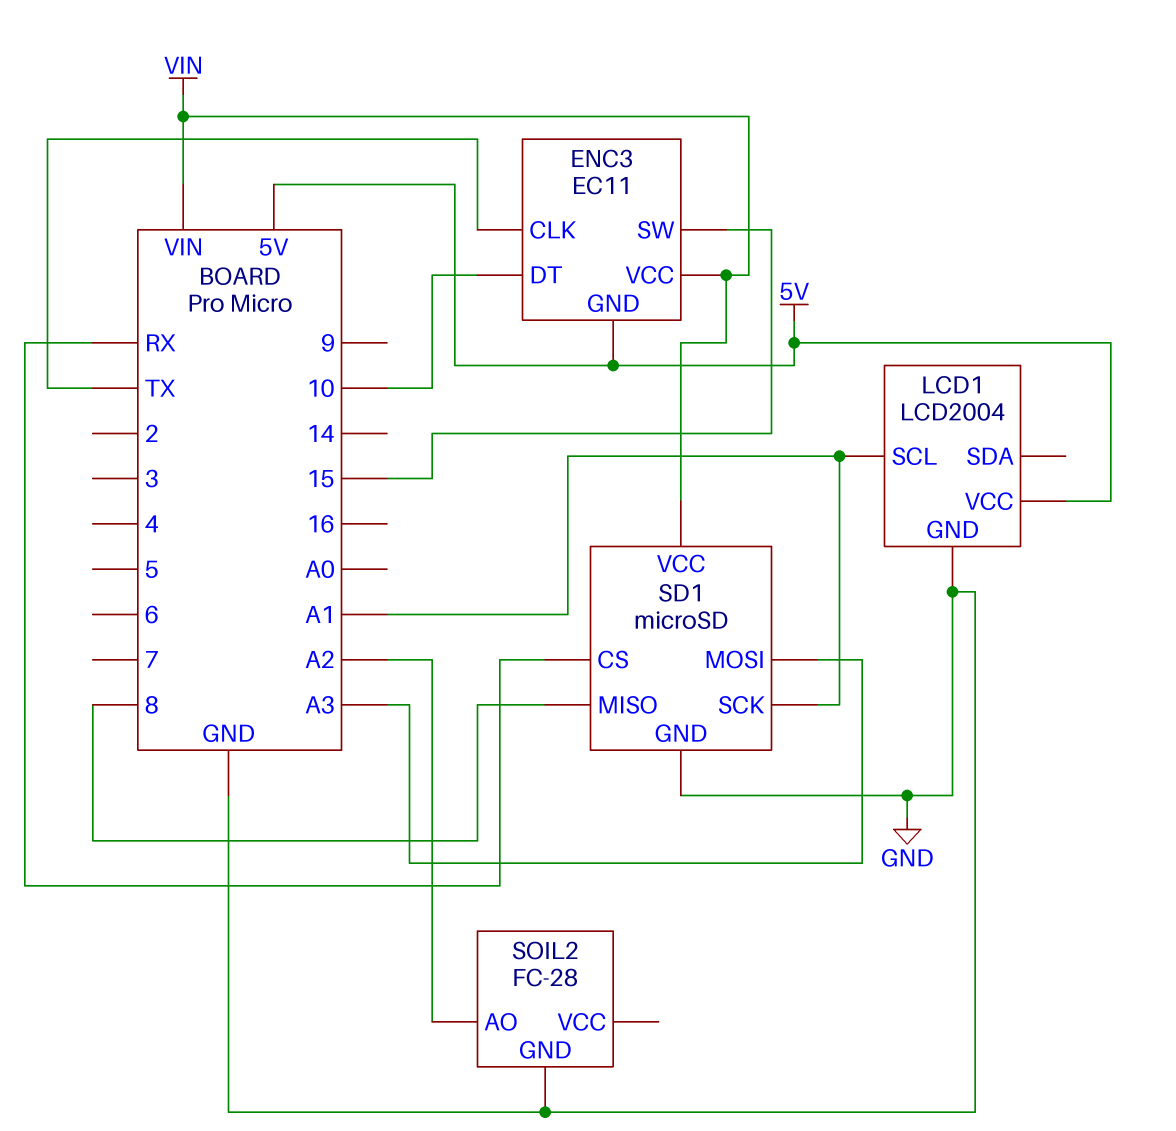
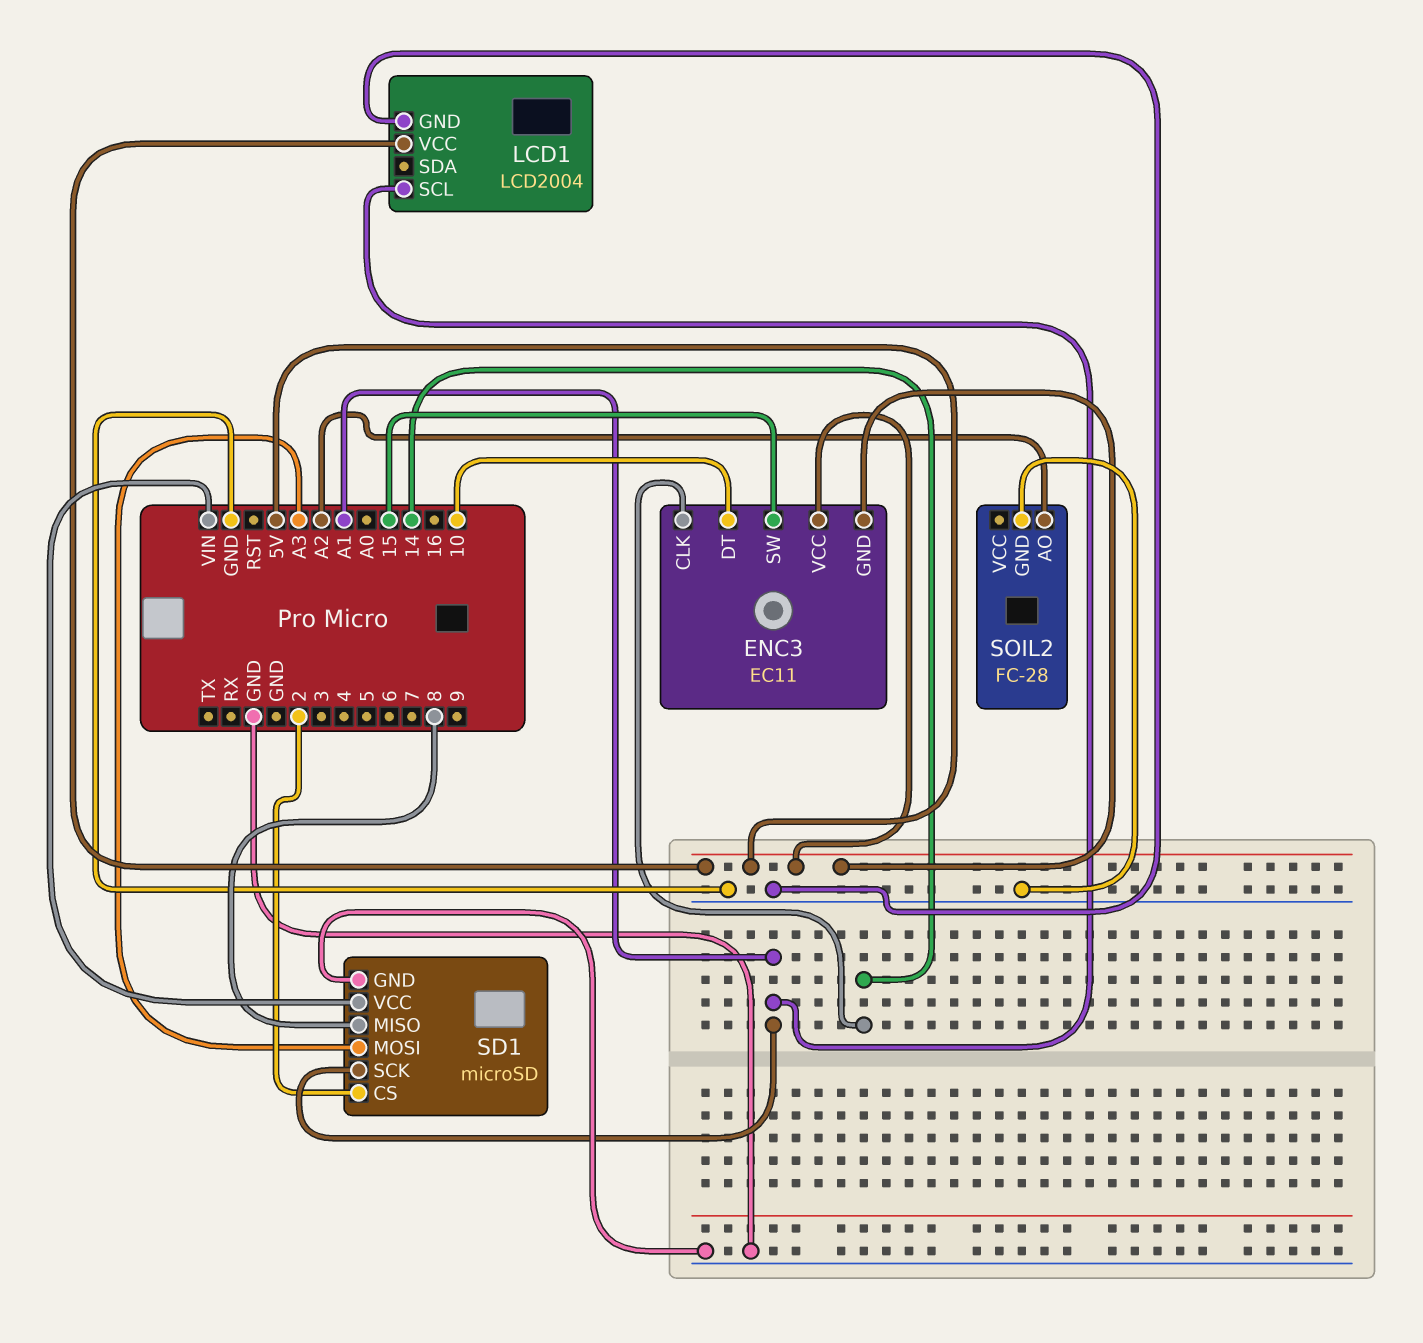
ENC3 pin CLK: TX -> 14
ENC3 pin VCC: VIN -> 5V
SD1 pin CS: RX -> 2

